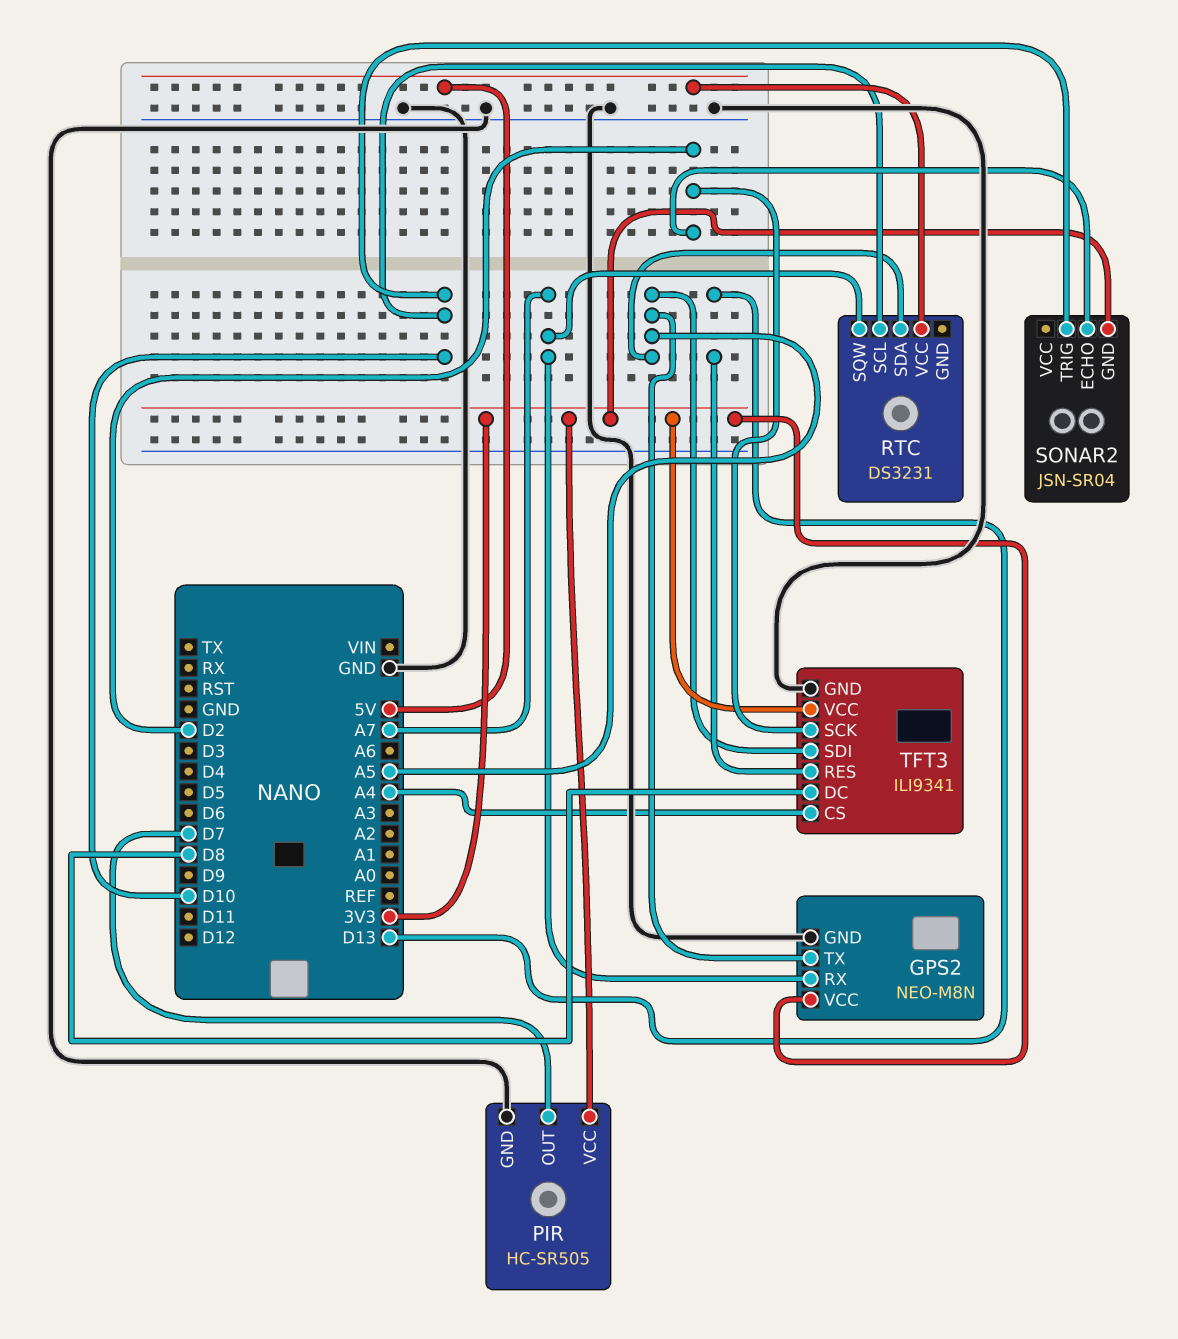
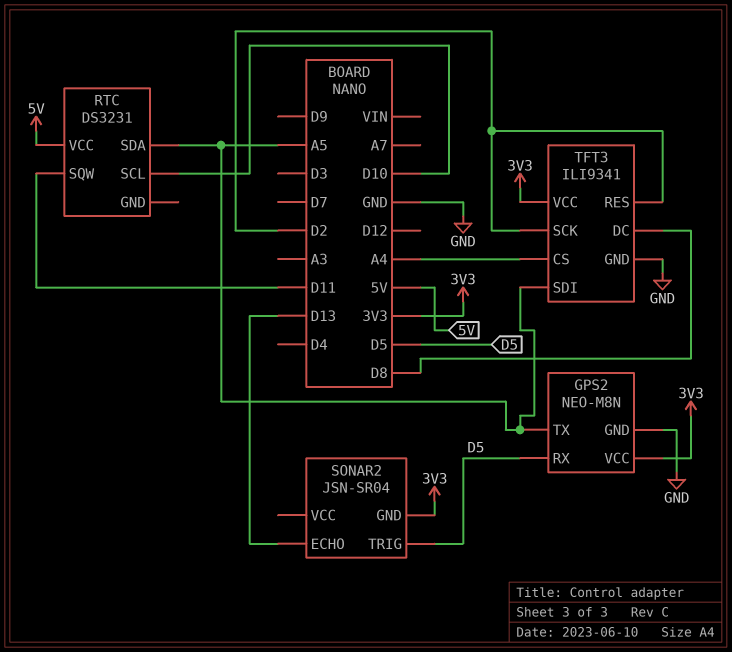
GPS2 pin RX: A7 -> D5
PIR: HC-SR505 -> none
PIR pin GND: GND -> none
PIR pin OUT: D7 -> none
PIR pin VCC: 3V3 -> none
RTC pin SQW: A7 -> D11
SONAR2 pin ECHO: D2 -> D13
SONAR2 pin TRIG: D10 -> D5
TFT3 pin RES: D13 -> D2

